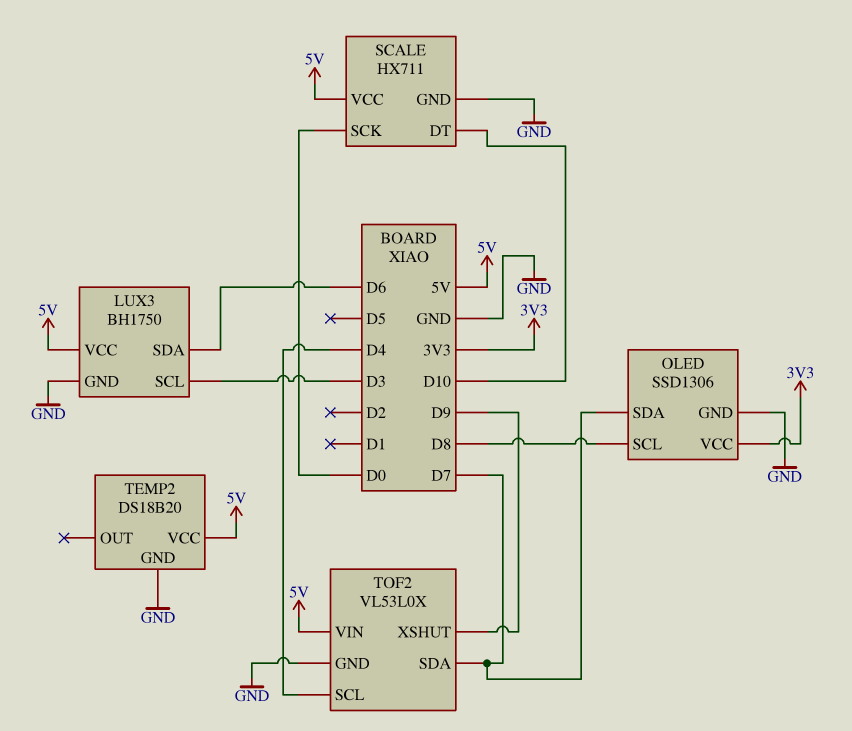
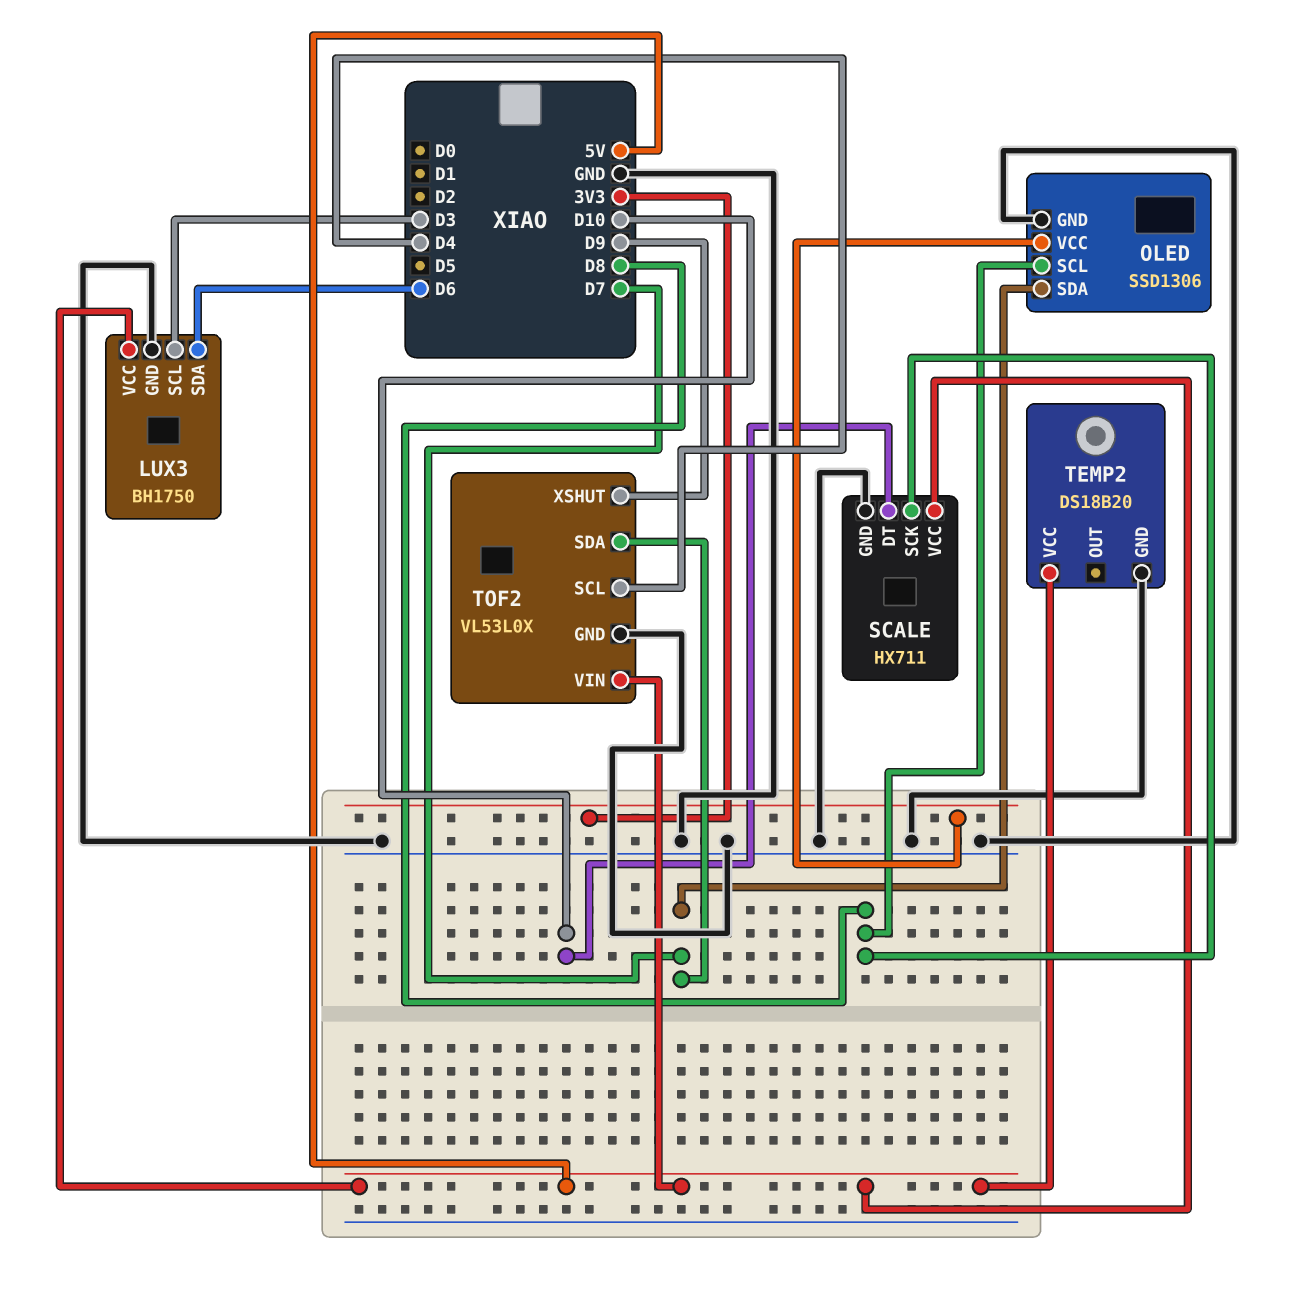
SCALE pin SCK: D0 -> D8

